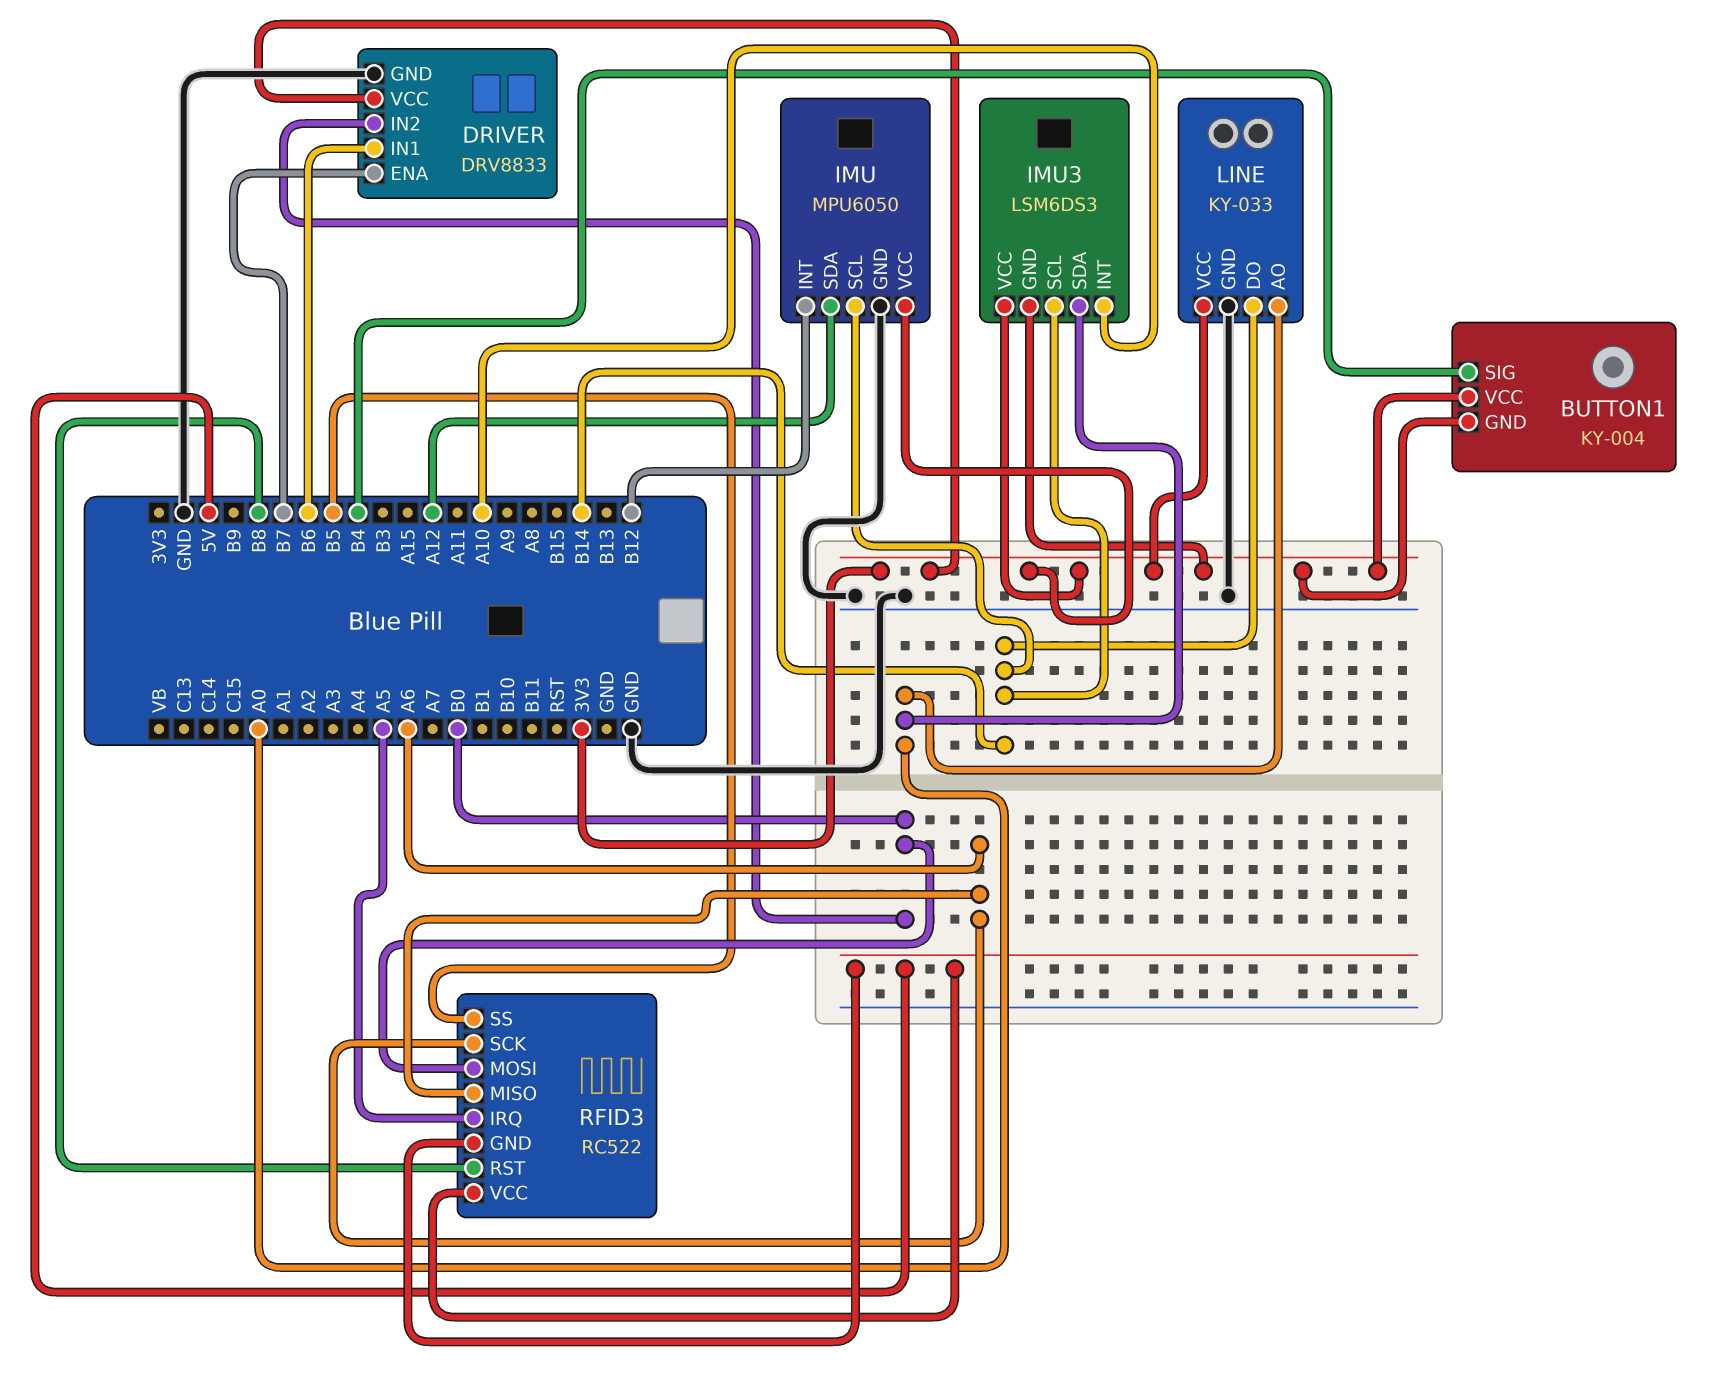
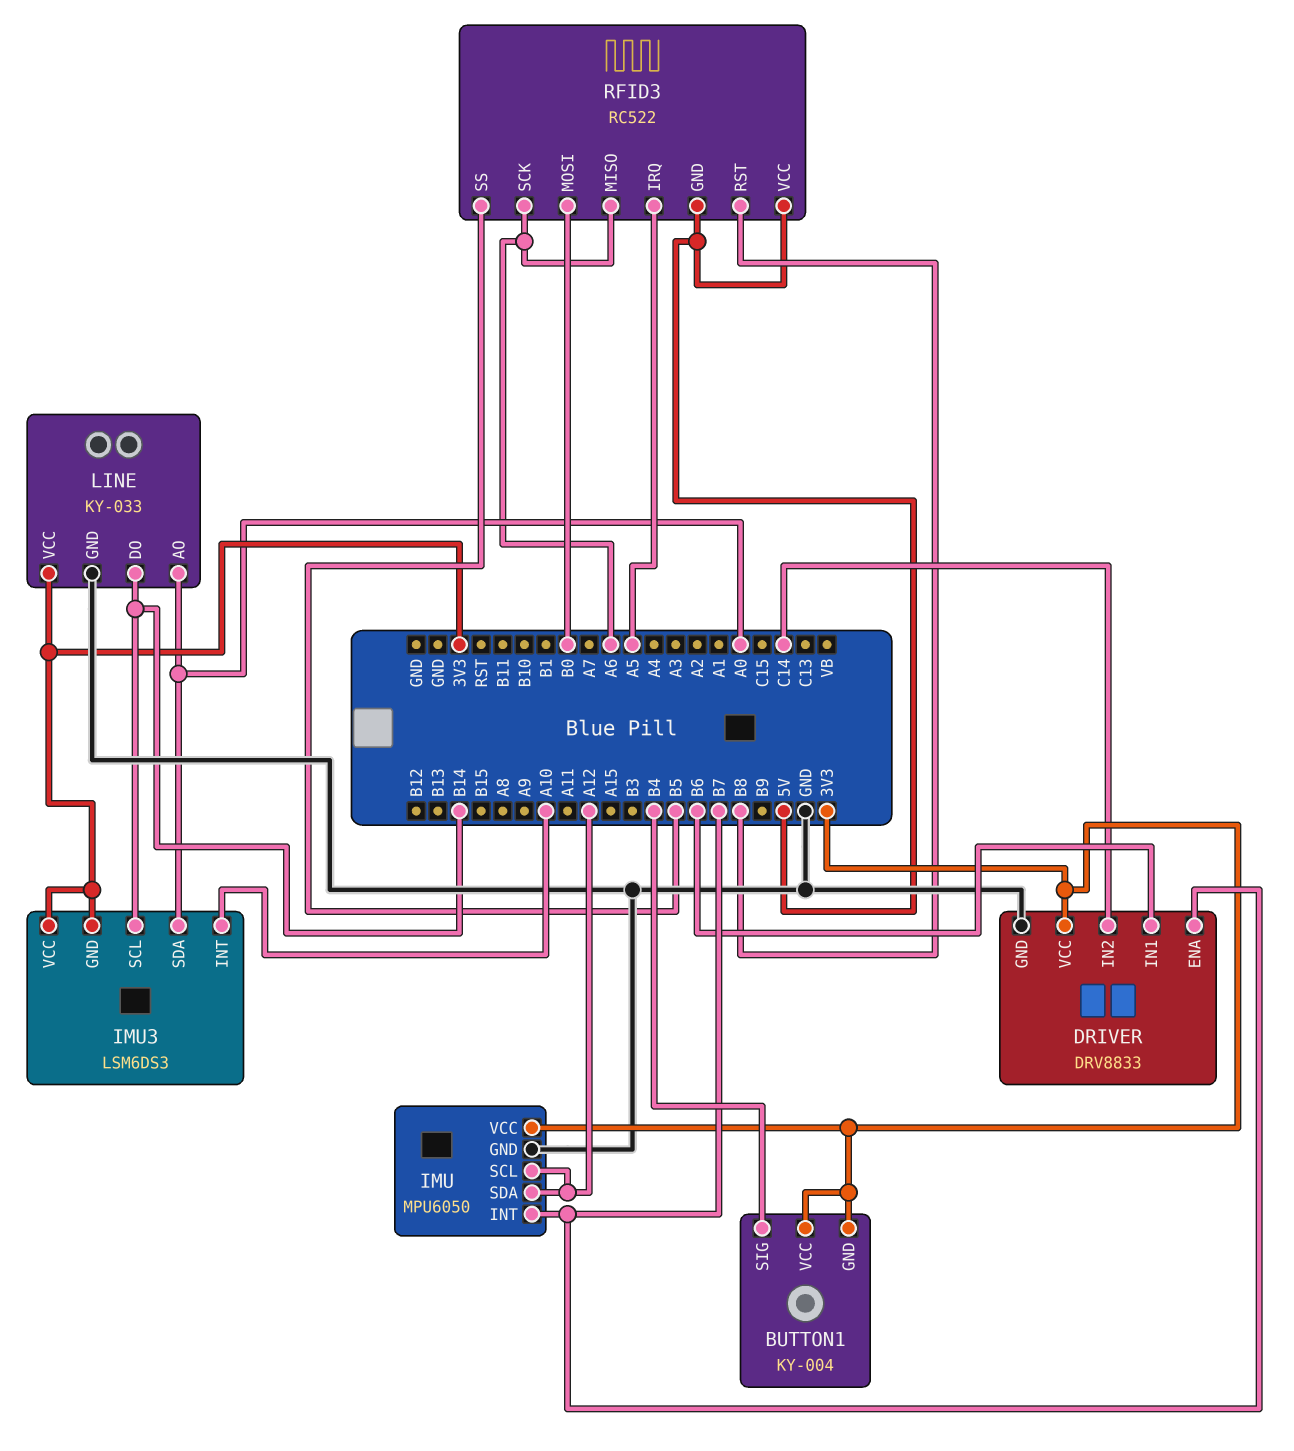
DRIVER pin IN2: B0 -> C14
IMU pin INT: B12 -> B7
IMU pin SCL: B14 -> A12

